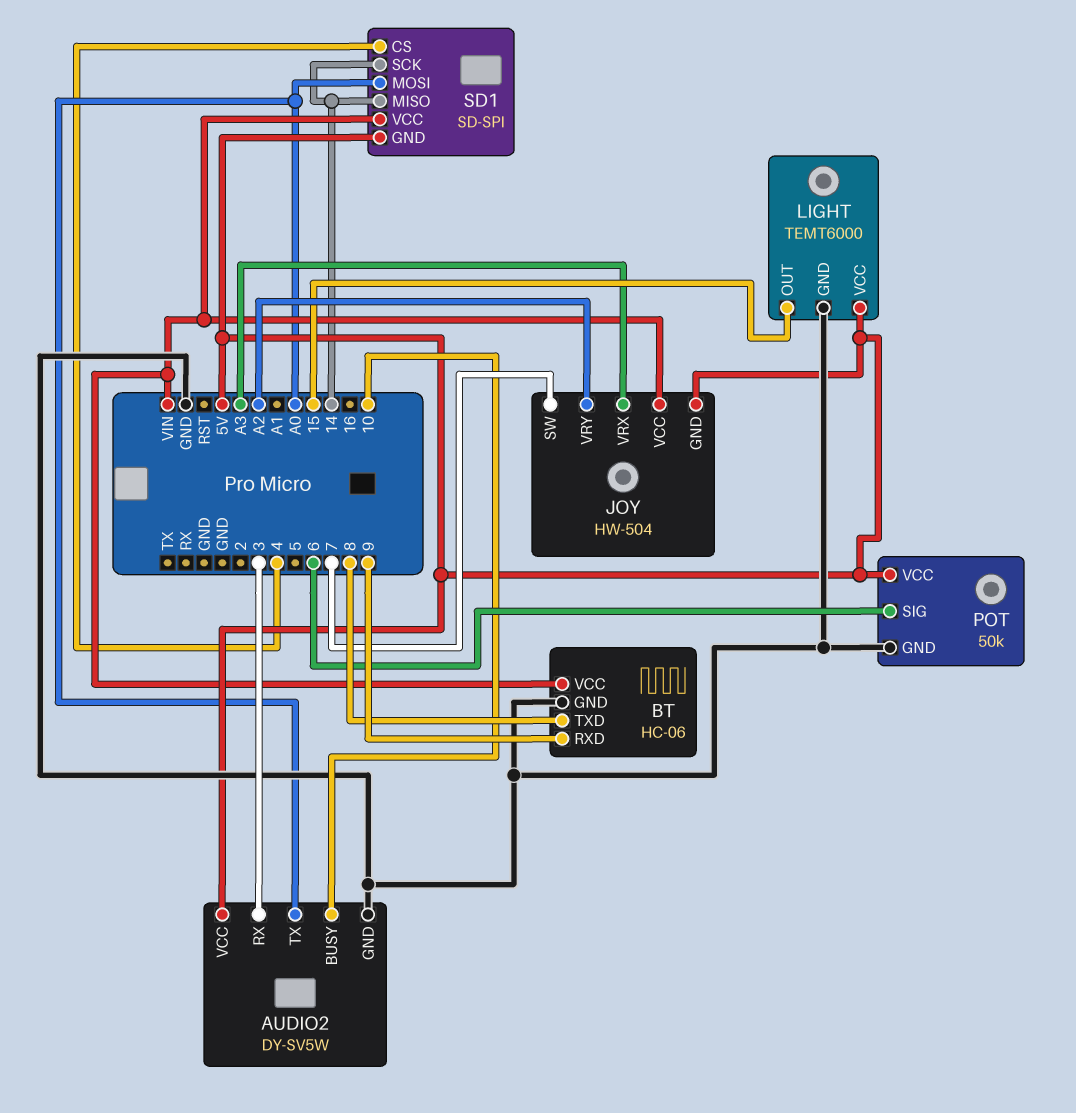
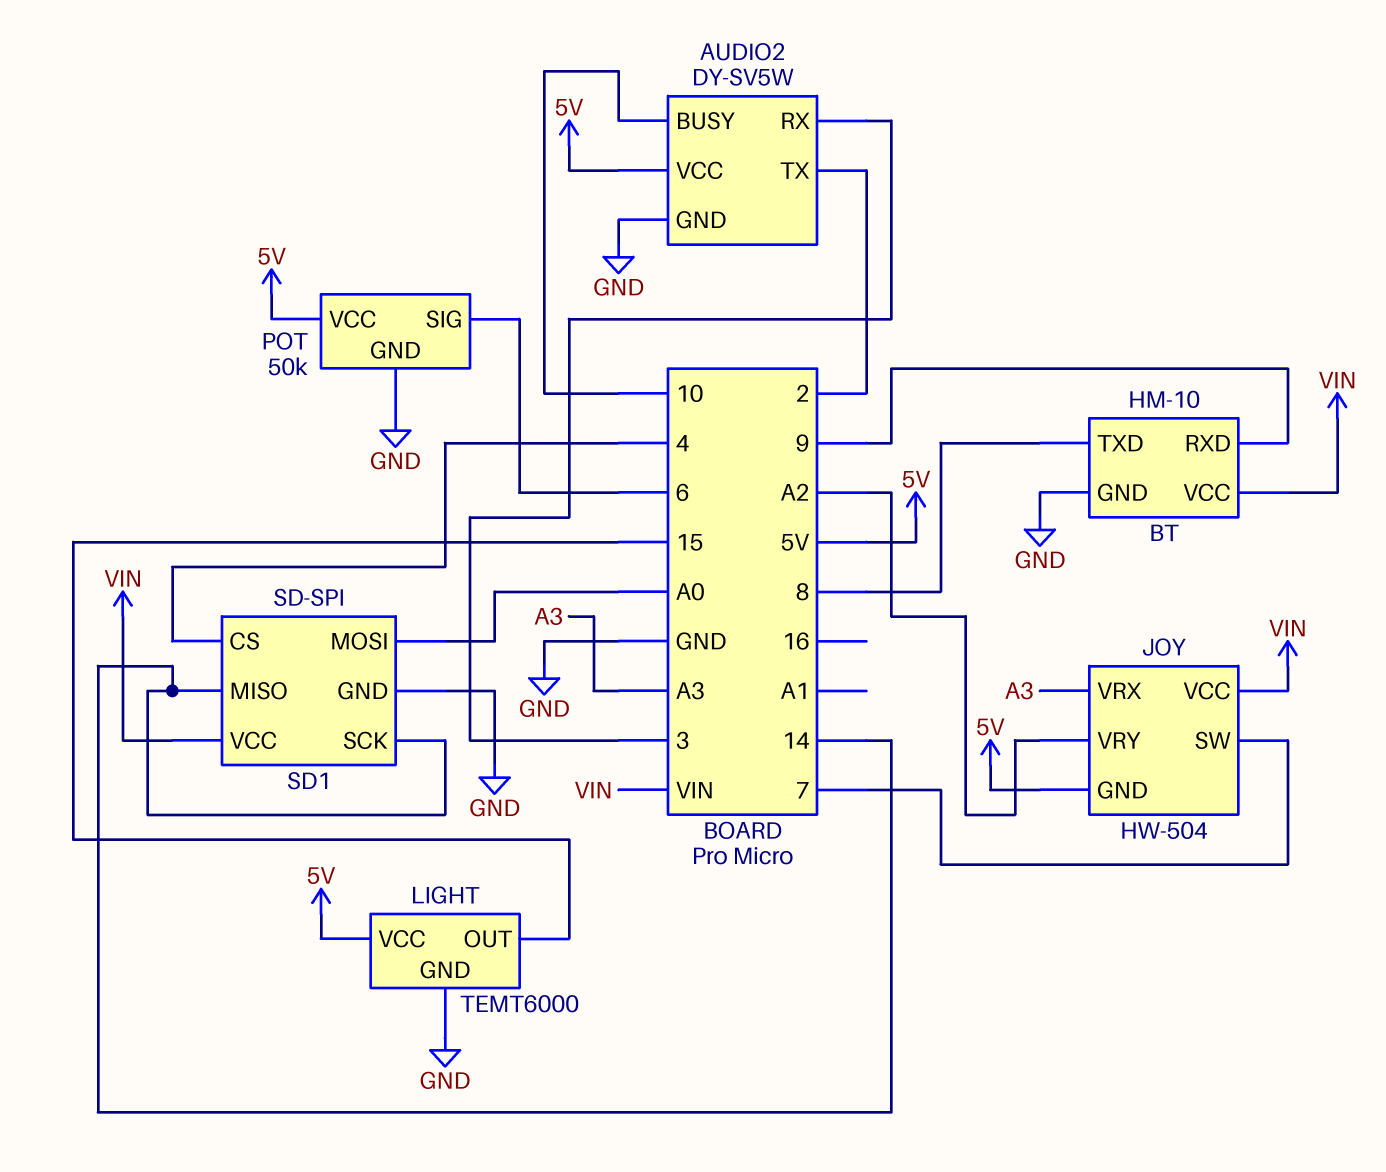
AUDIO2 pin TX: A0 -> 2
BT: HC-06 -> HM-10
SD1 pin GND: 5V -> GND

